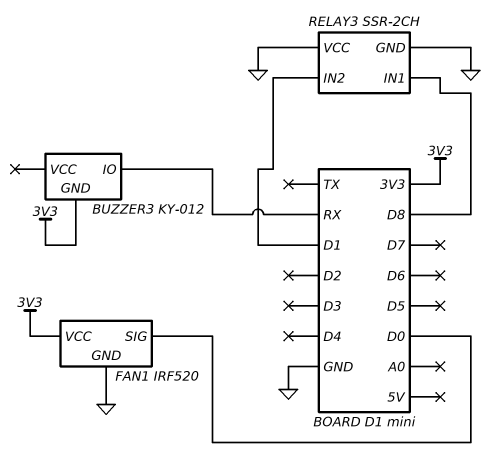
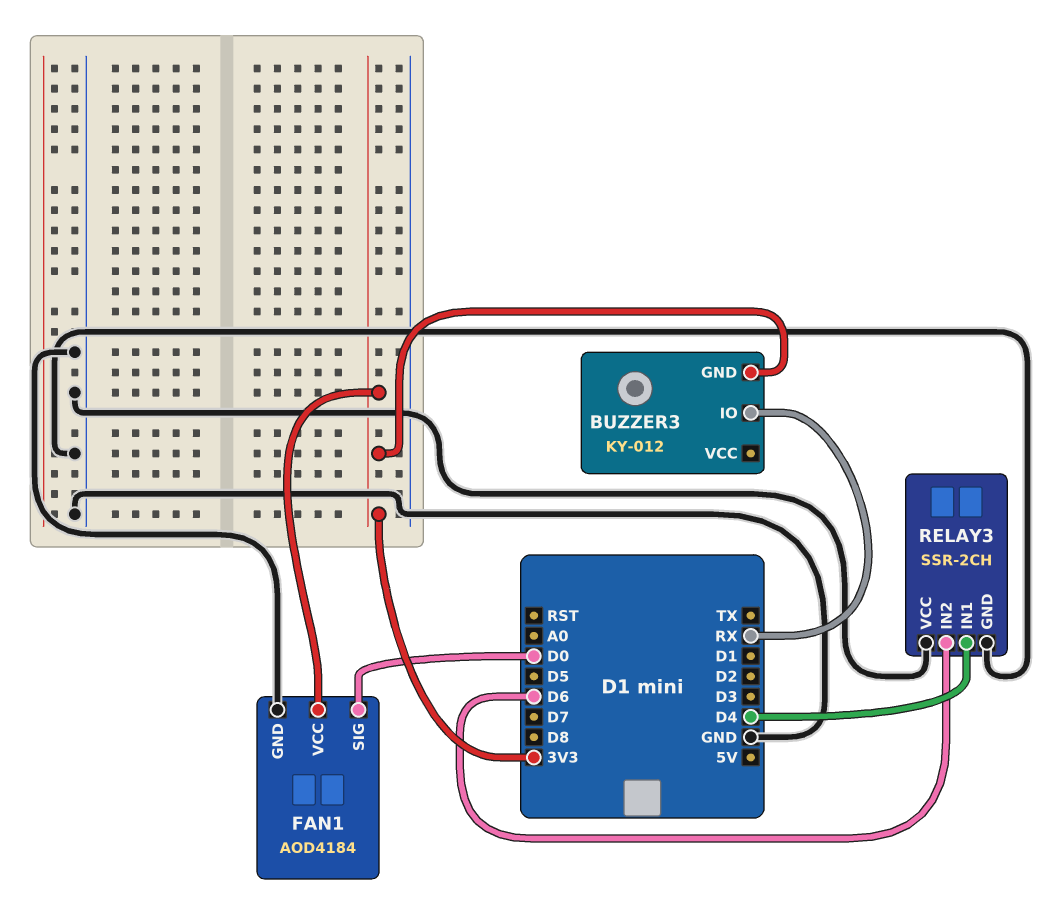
FAN1: IRF520 -> AOD4184
RELAY3 pin IN1: D8 -> D4
RELAY3 pin IN2: D1 -> D6

